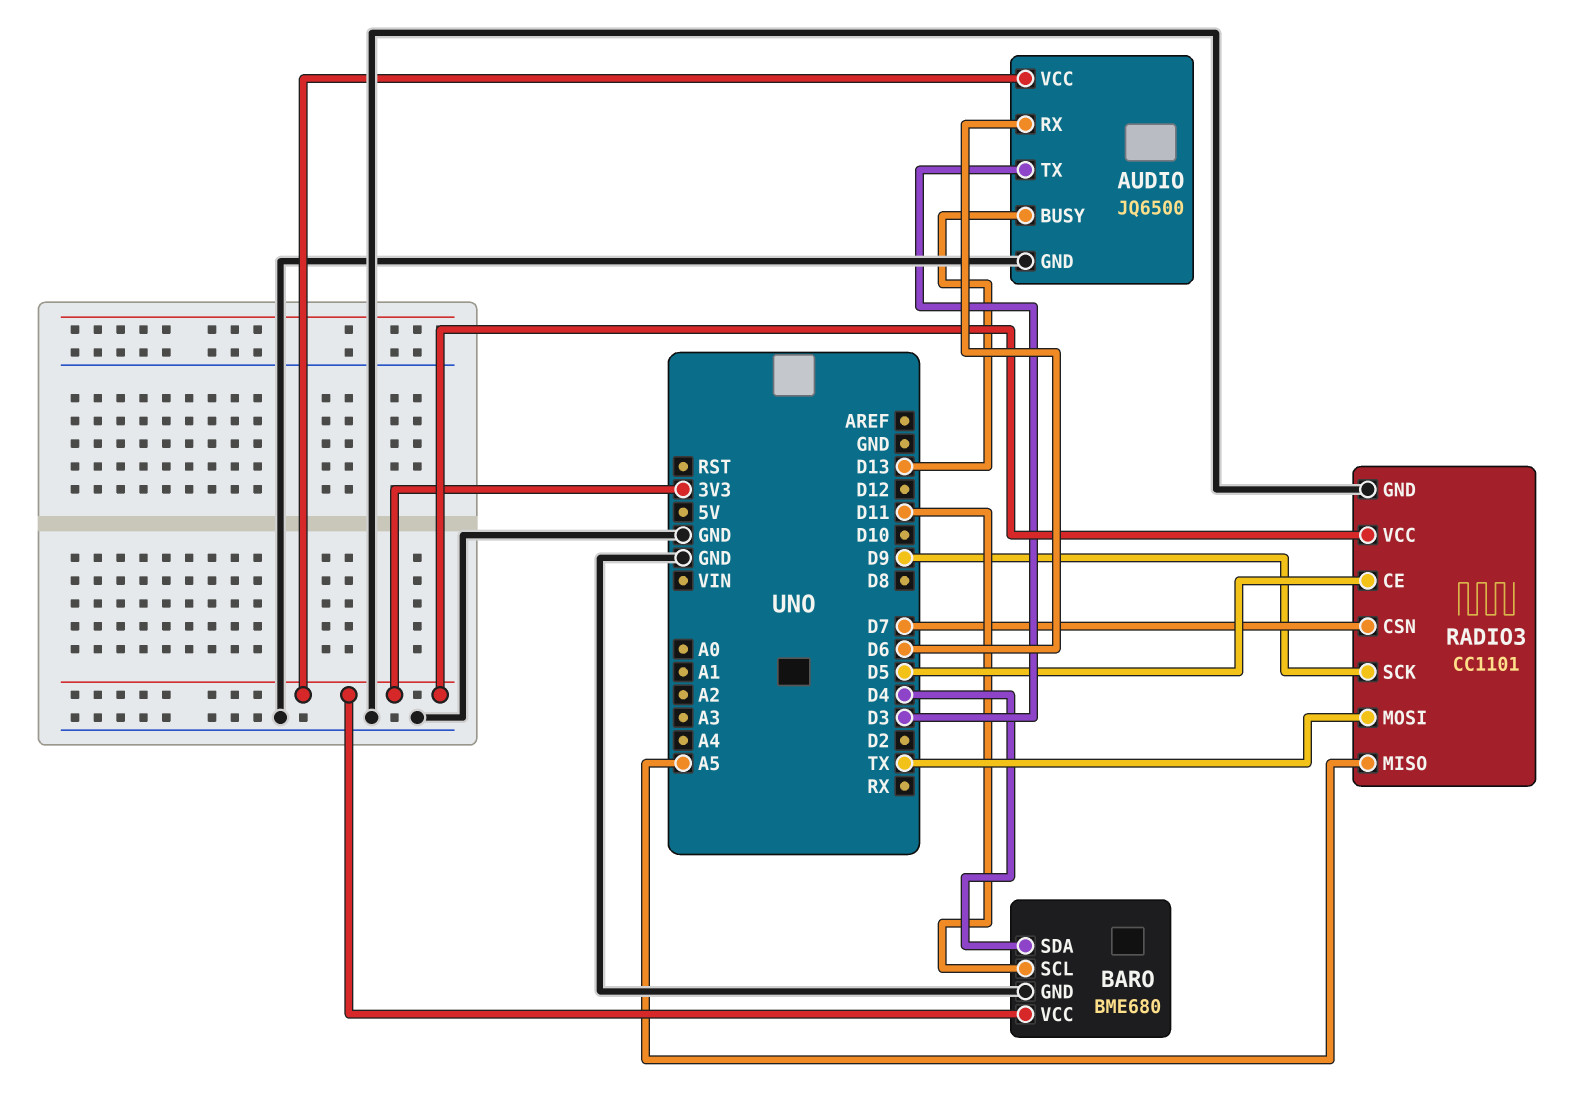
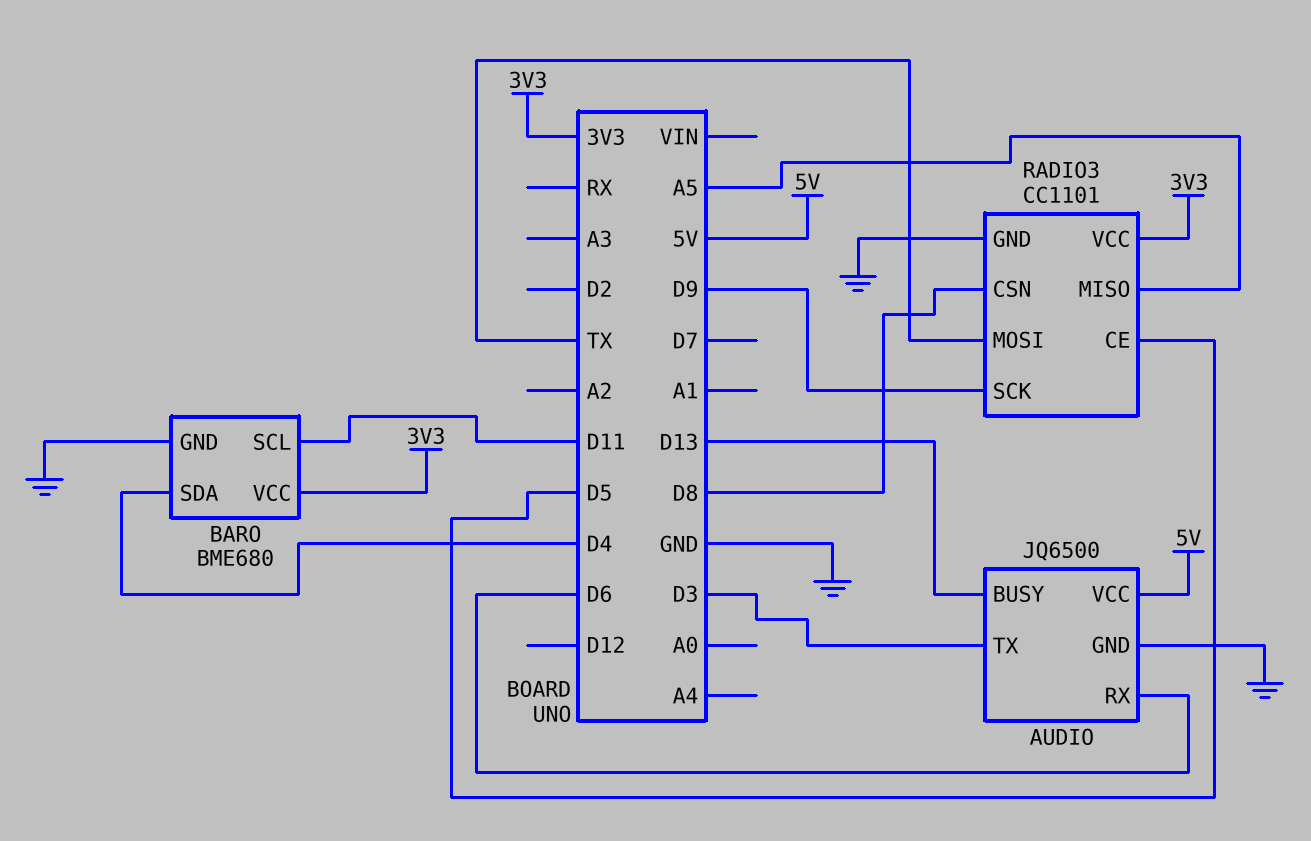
AUDIO pin VCC: 3V3 -> 5V
RADIO3 pin CSN: D7 -> D8

